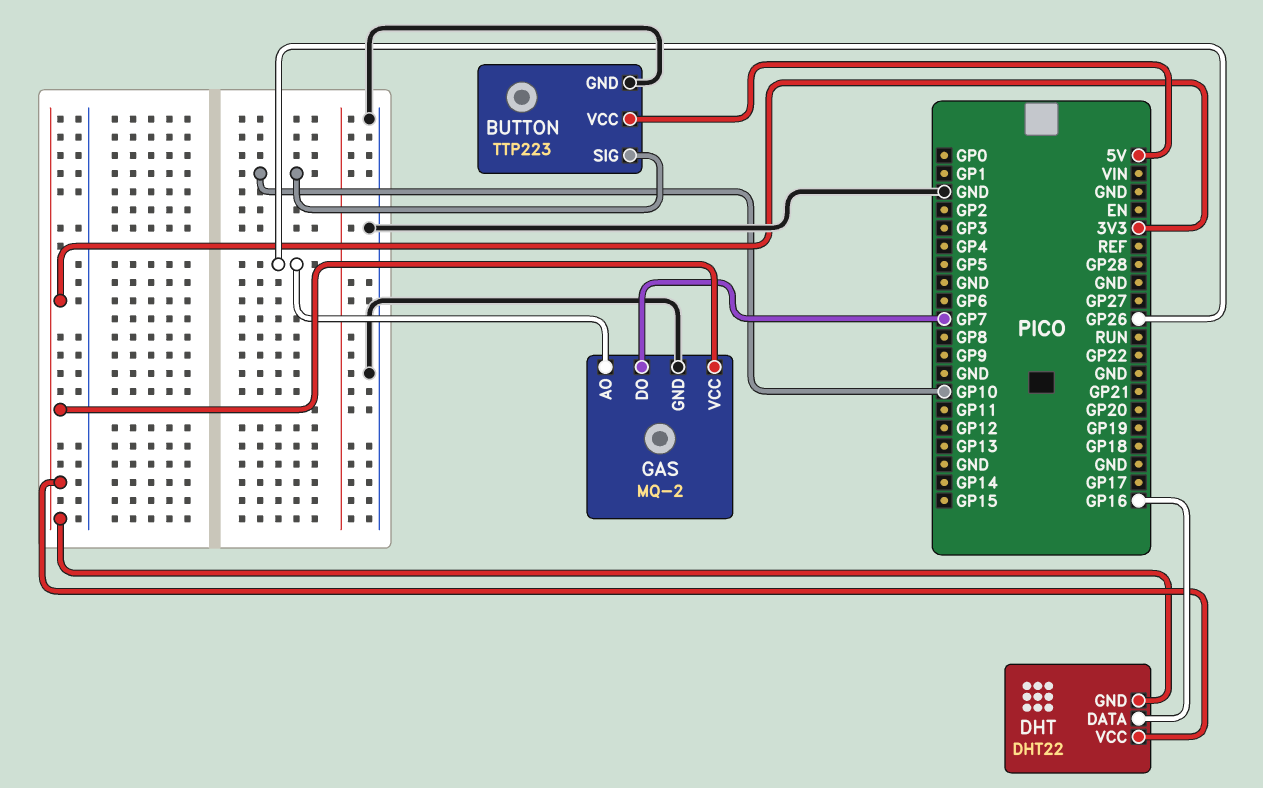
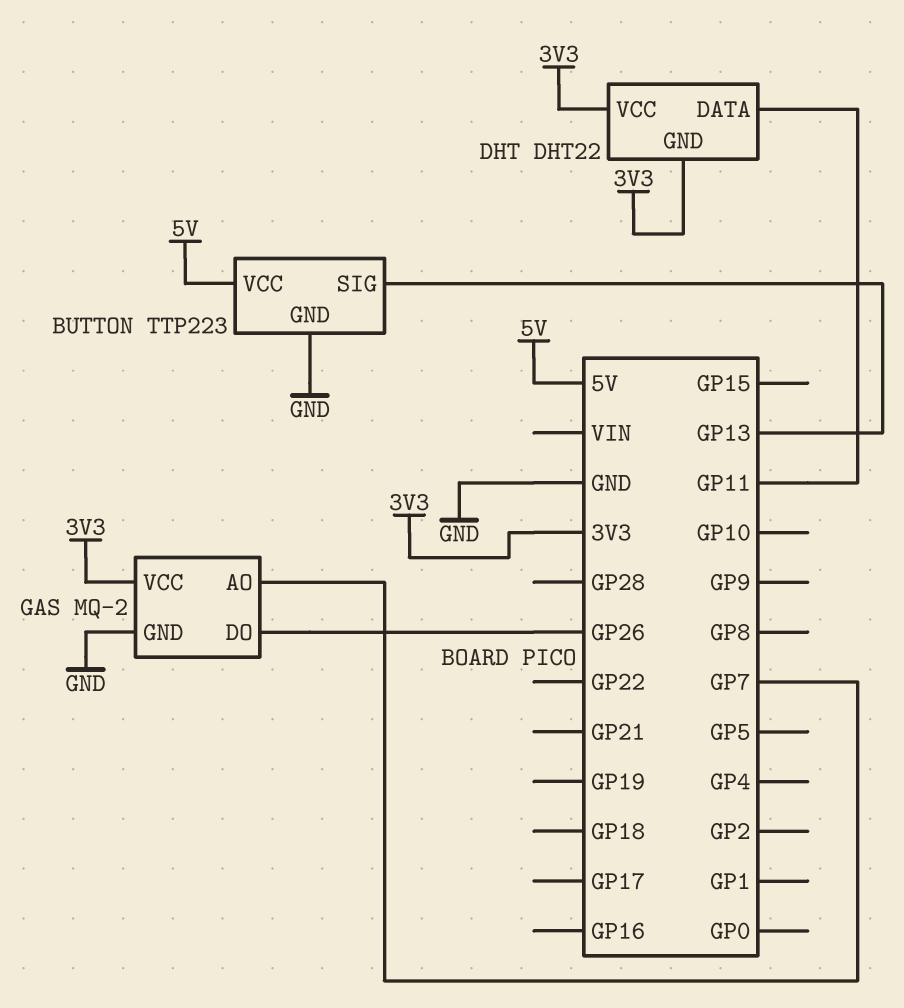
BUTTON pin SIG: GP10 -> GP13
DHT pin DATA: GP16 -> GP11
GAS pin AO: GP26 -> GP7
GAS pin DO: GP7 -> GP26

